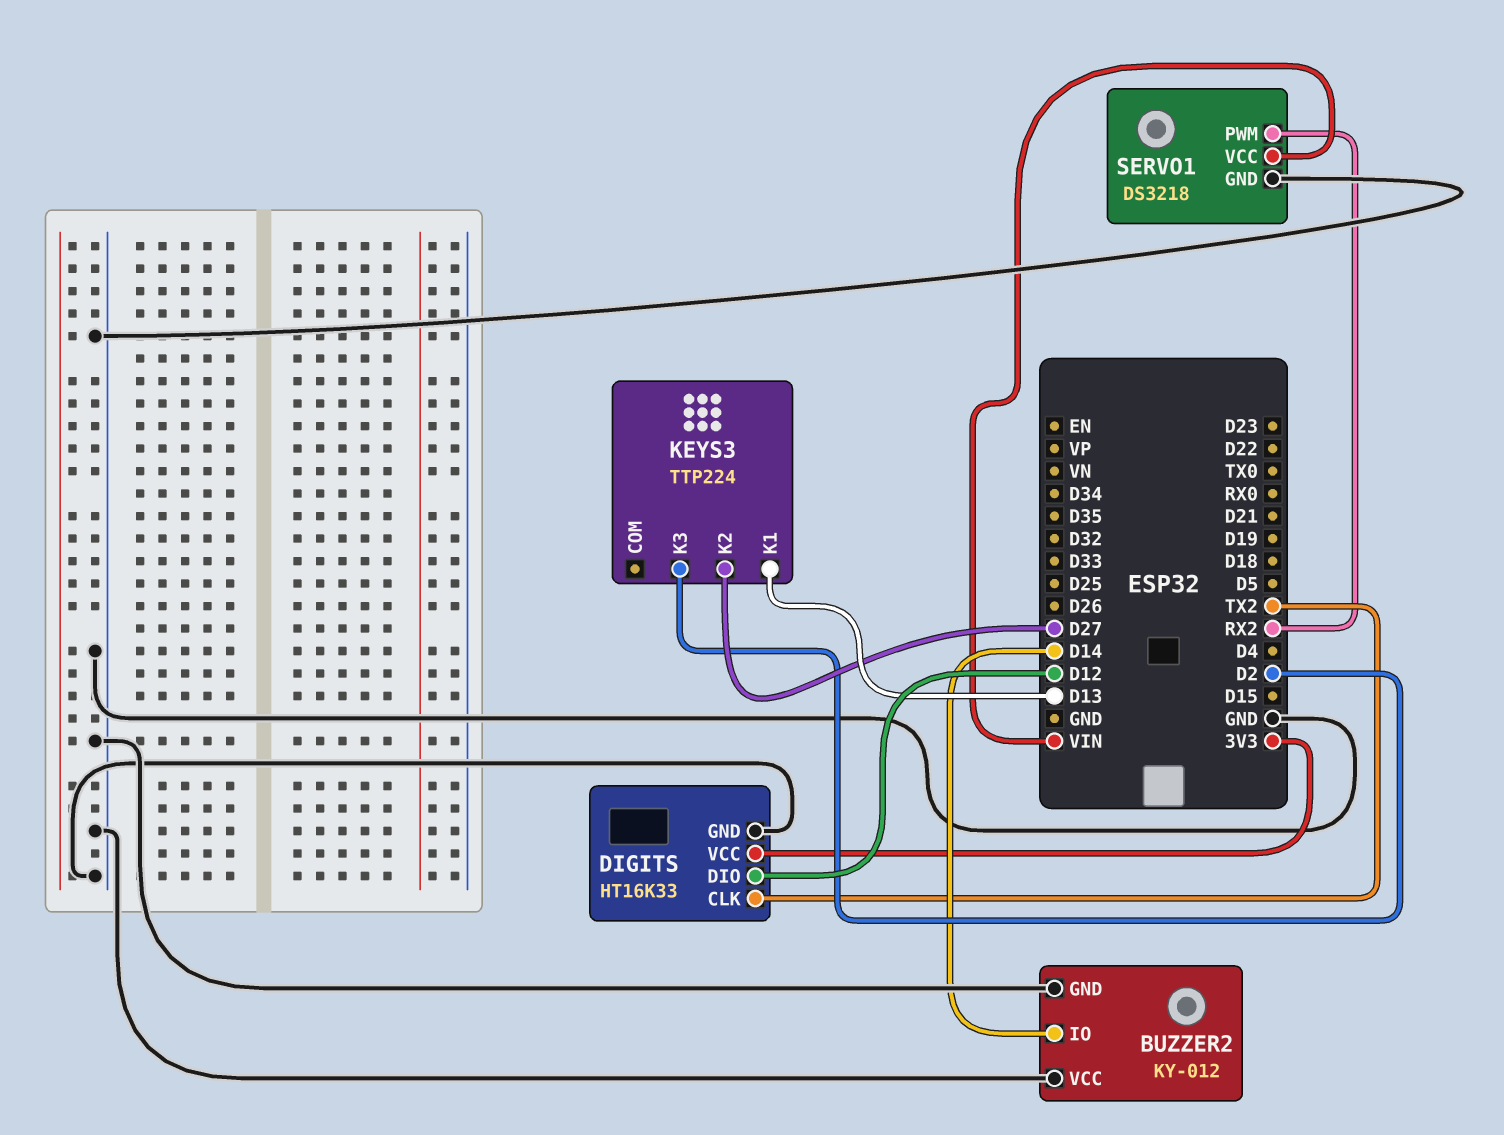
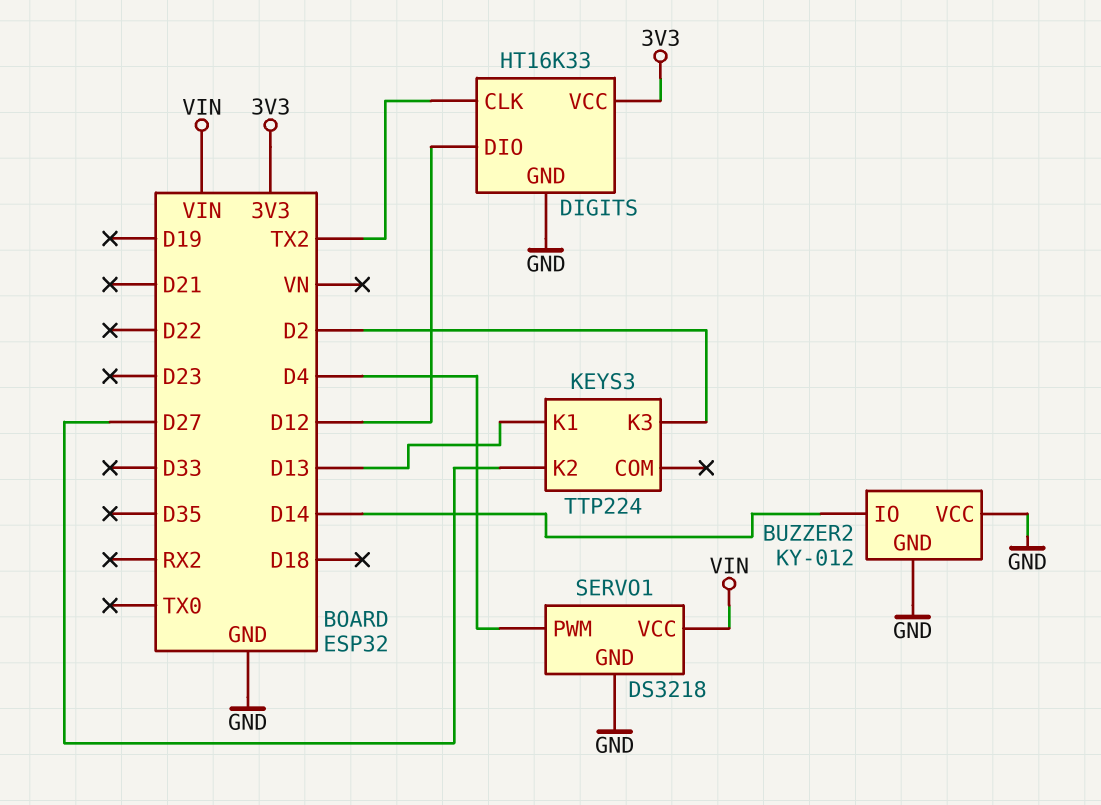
SERVO1 pin PWM: RX2 -> D4

